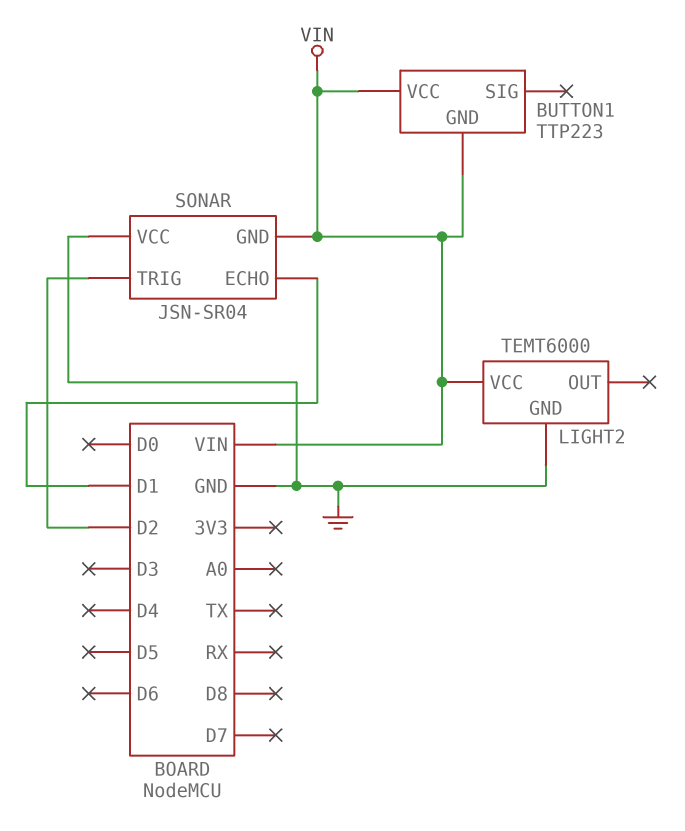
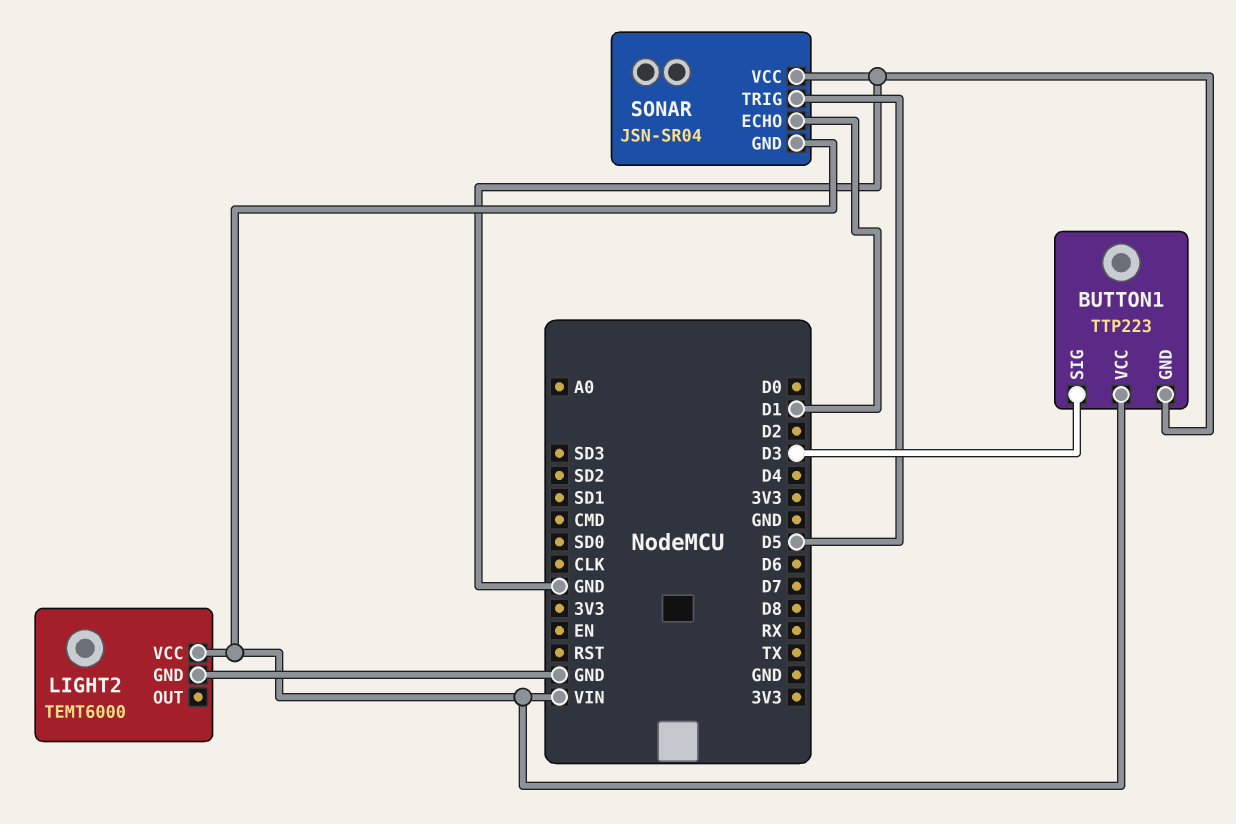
BUTTON1 pin GND: VIN -> GND
BUTTON1 pin SIG: none -> D3
SONAR pin TRIG: D2 -> D5

